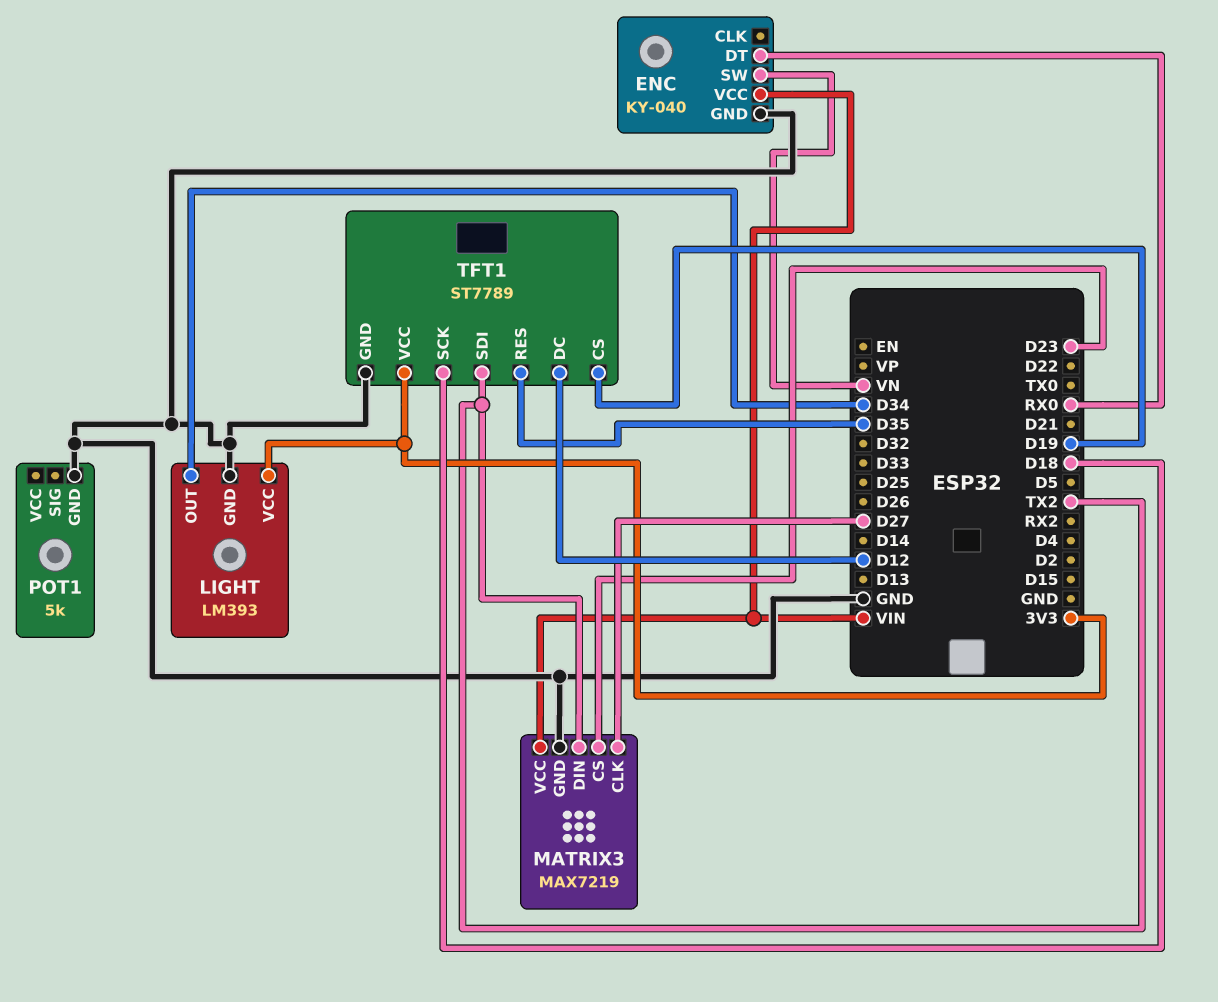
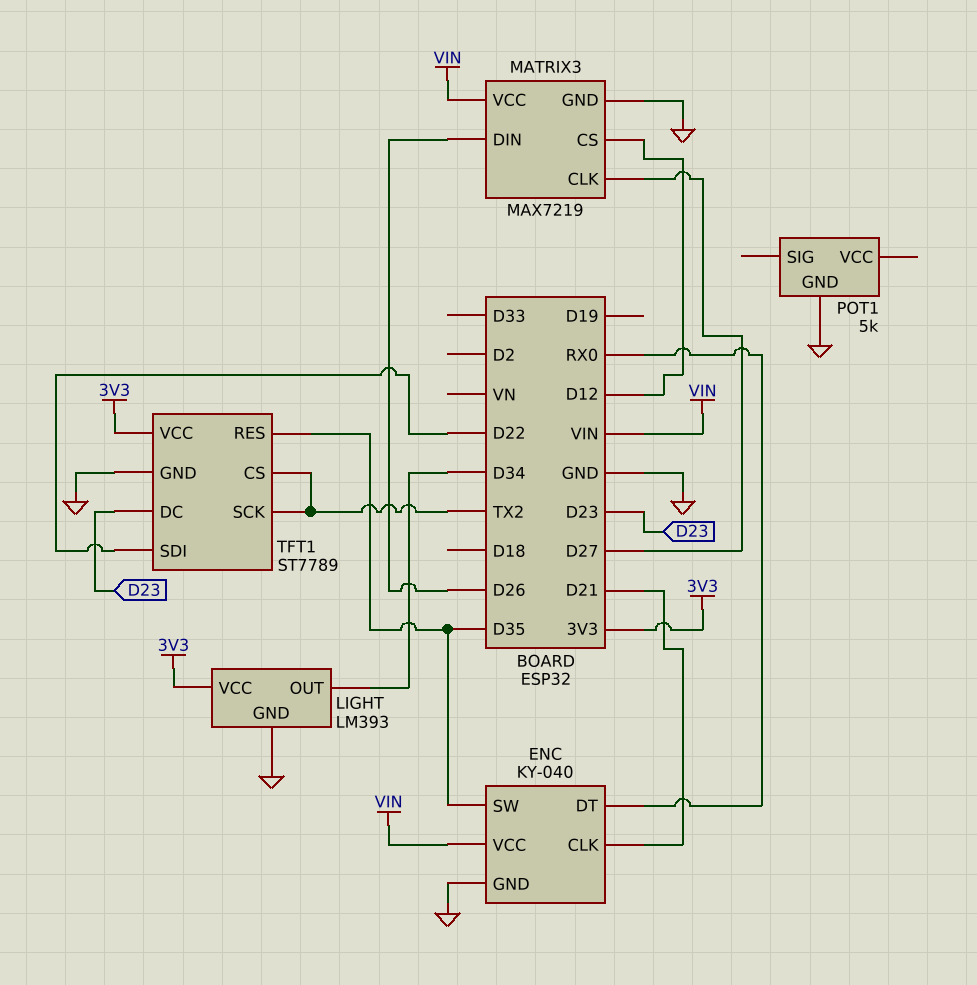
ENC pin CLK: none -> D21
ENC pin SW: VN -> D35
MATRIX3 pin CS: D23 -> D12
MATRIX3 pin DIN: TX2 -> D26
TFT1 pin CS: D19 -> TX2
TFT1 pin DC: D12 -> D23
TFT1 pin SCK: D18 -> TX2
TFT1 pin SDI: TX2 -> D22

